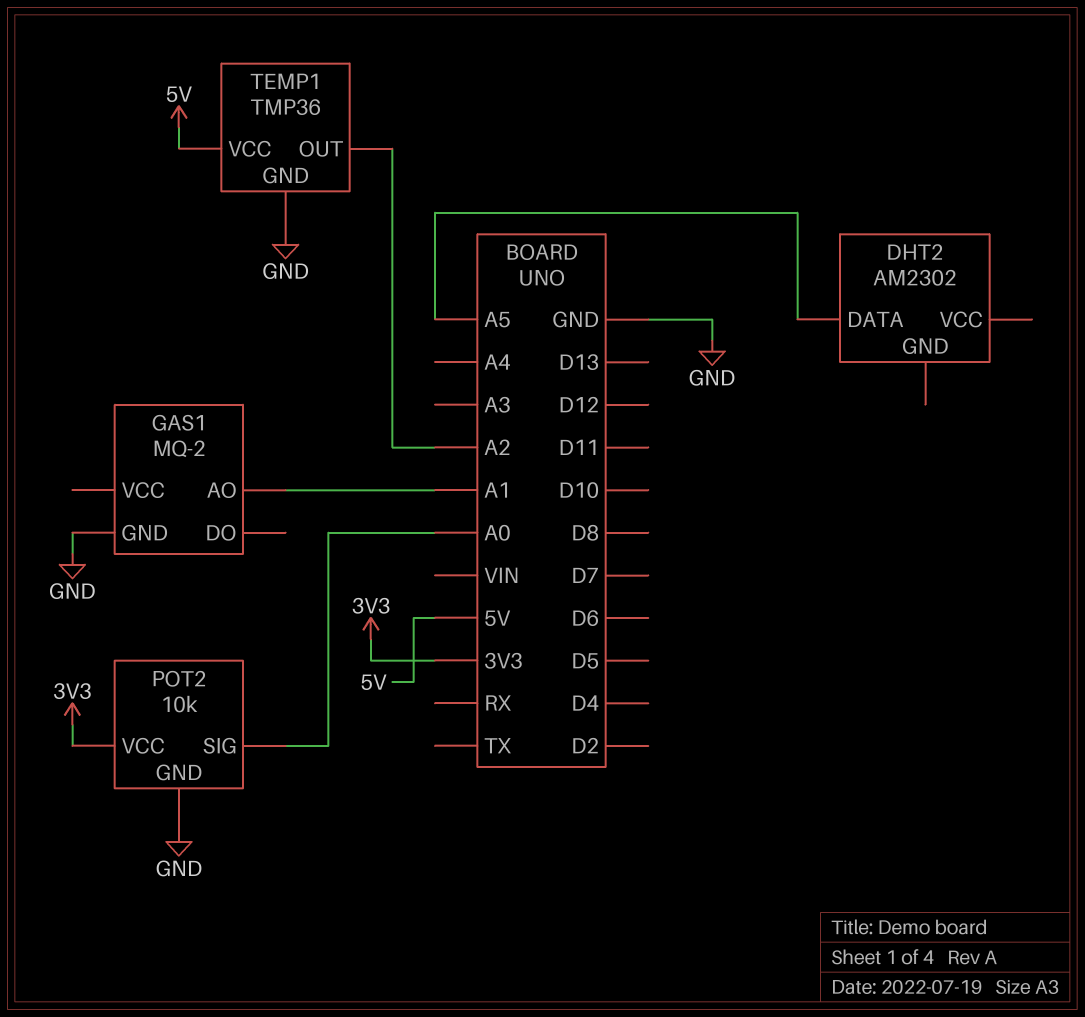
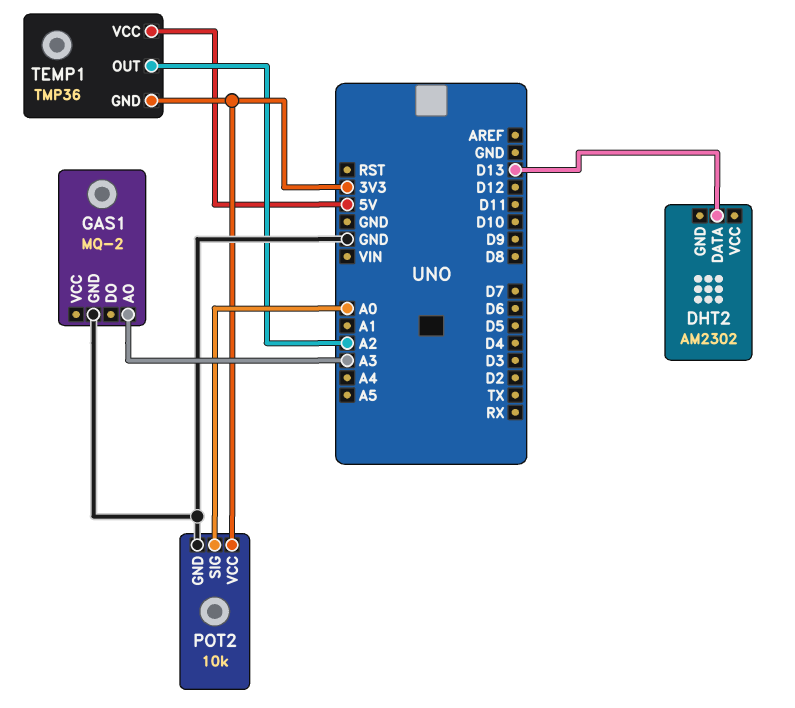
DHT2 pin DATA: A5 -> D13
GAS1 pin AO: A1 -> A3
TEMP1 pin GND: GND -> 3V3

